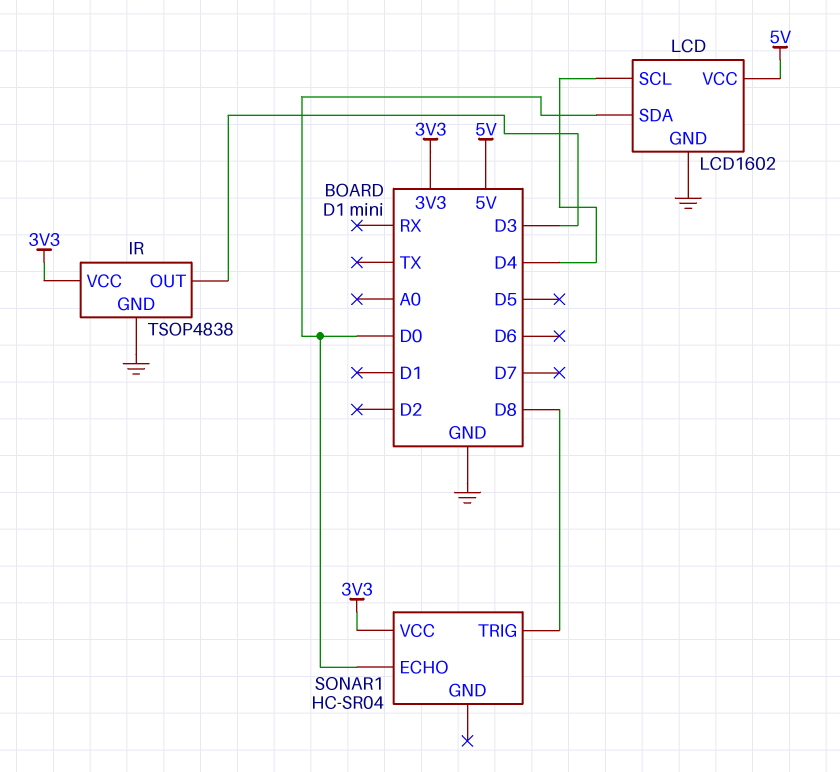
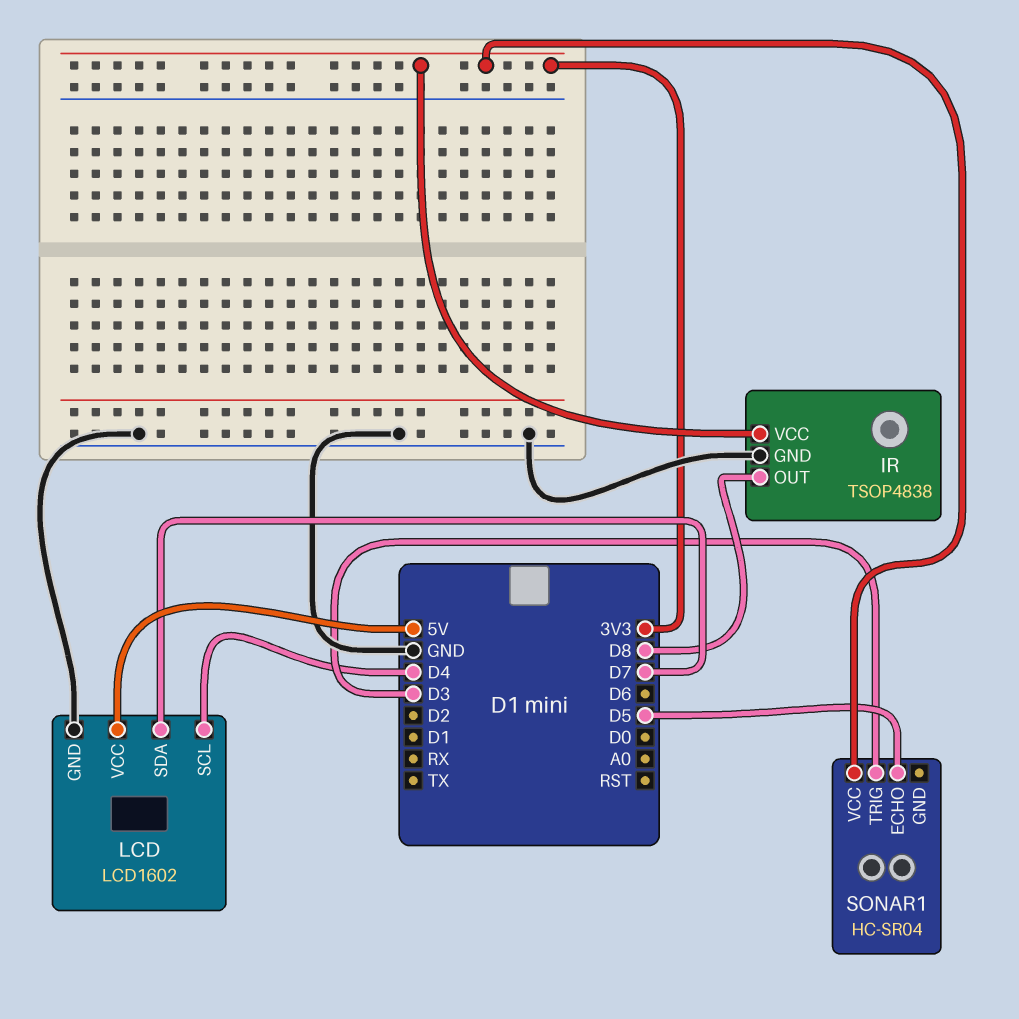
IR pin OUT: D3 -> D8
LCD pin SDA: D0 -> D7
SONAR1 pin ECHO: D0 -> D5
SONAR1 pin TRIG: D8 -> D3

